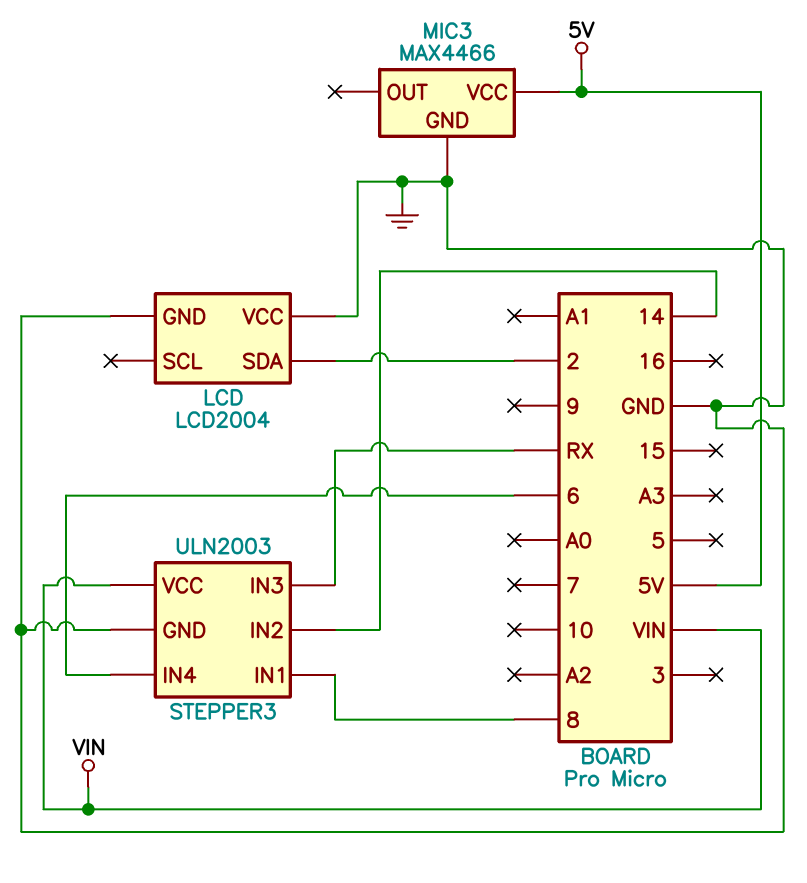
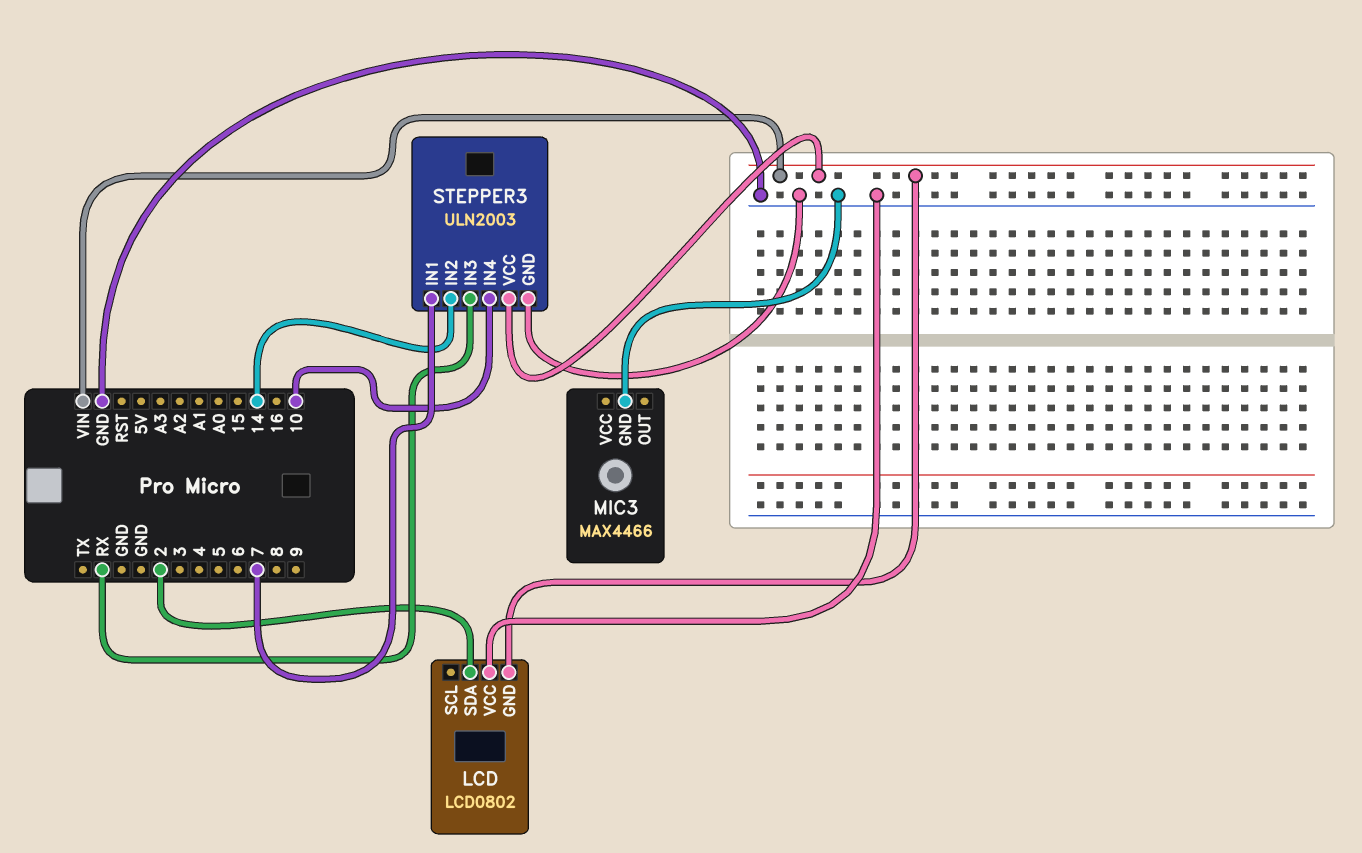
LCD: LCD2004 -> LCD0802
LCD pin GND: GND -> VIN
MIC3 pin VCC: 5V -> none
STEPPER3 pin IN1: 8 -> 7
STEPPER3 pin IN4: 6 -> 10

